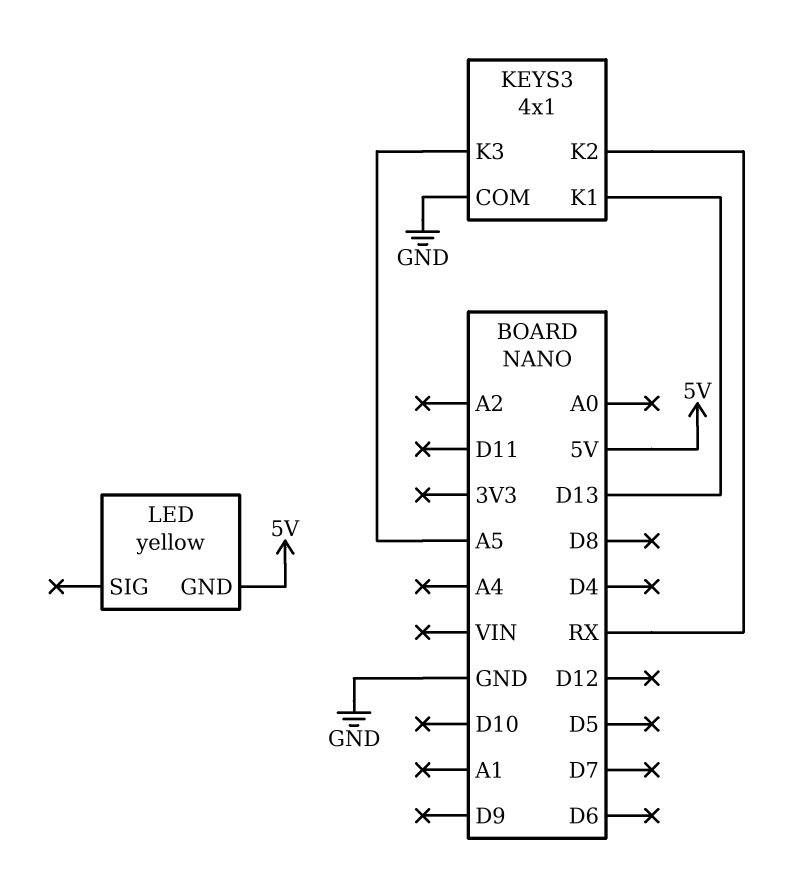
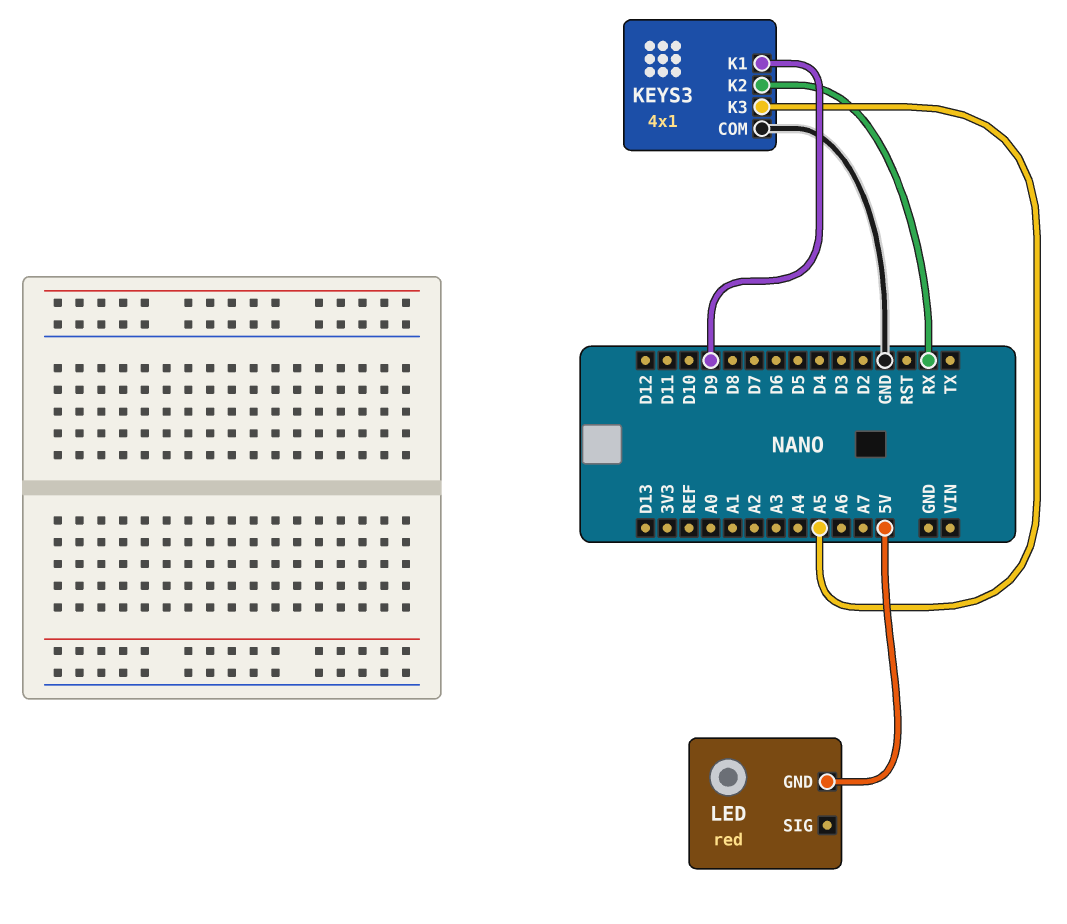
KEYS3 pin K1: D13 -> D9
LED: yellow -> red

